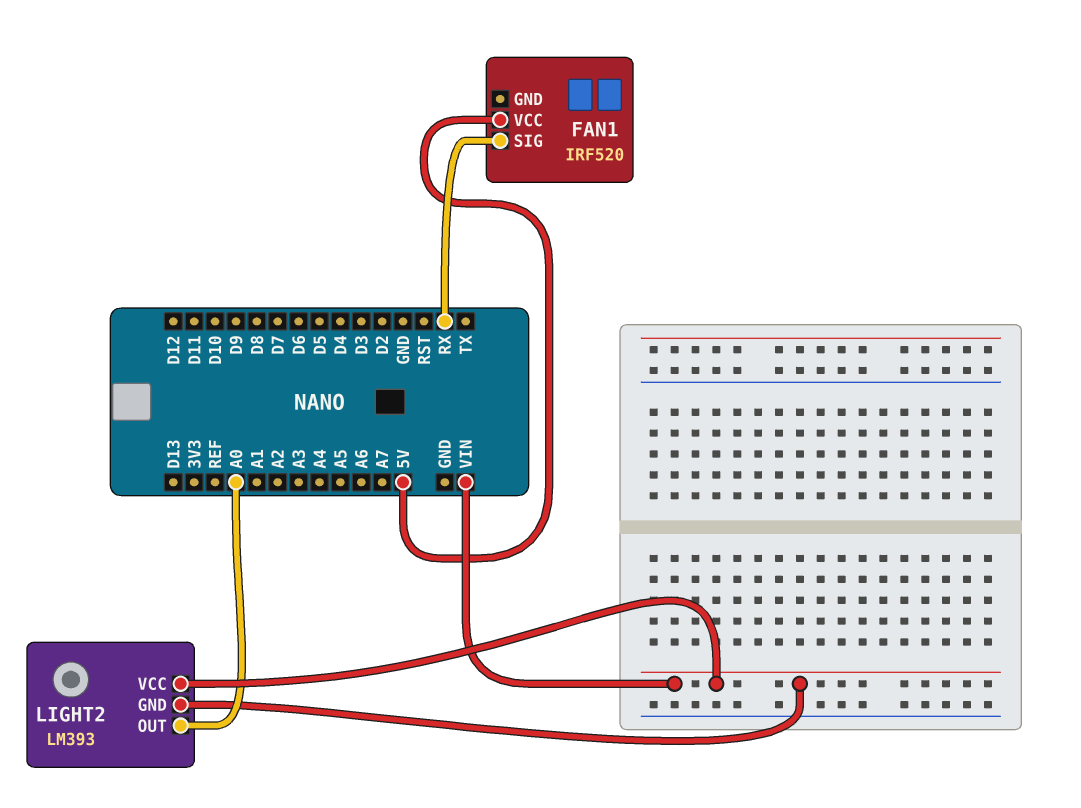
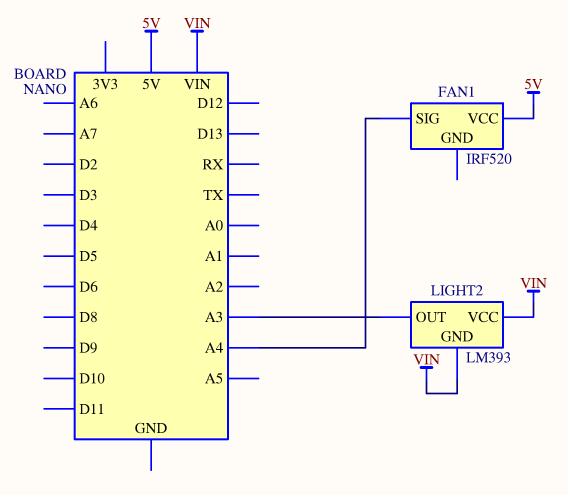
FAN1 pin SIG: RX -> A4
LIGHT2 pin OUT: A0 -> A3

